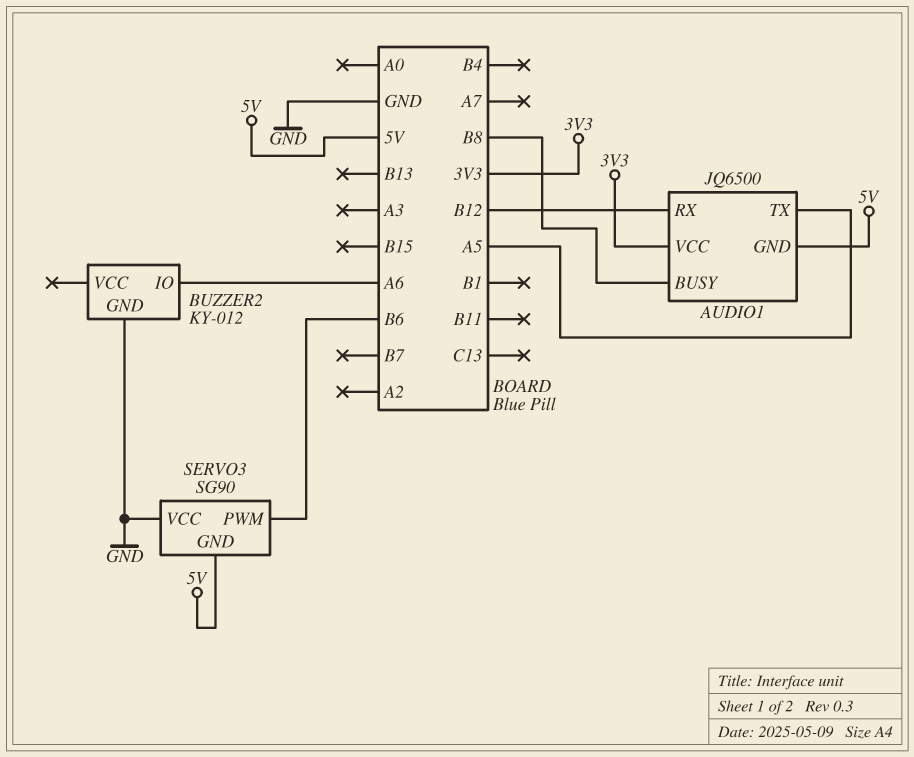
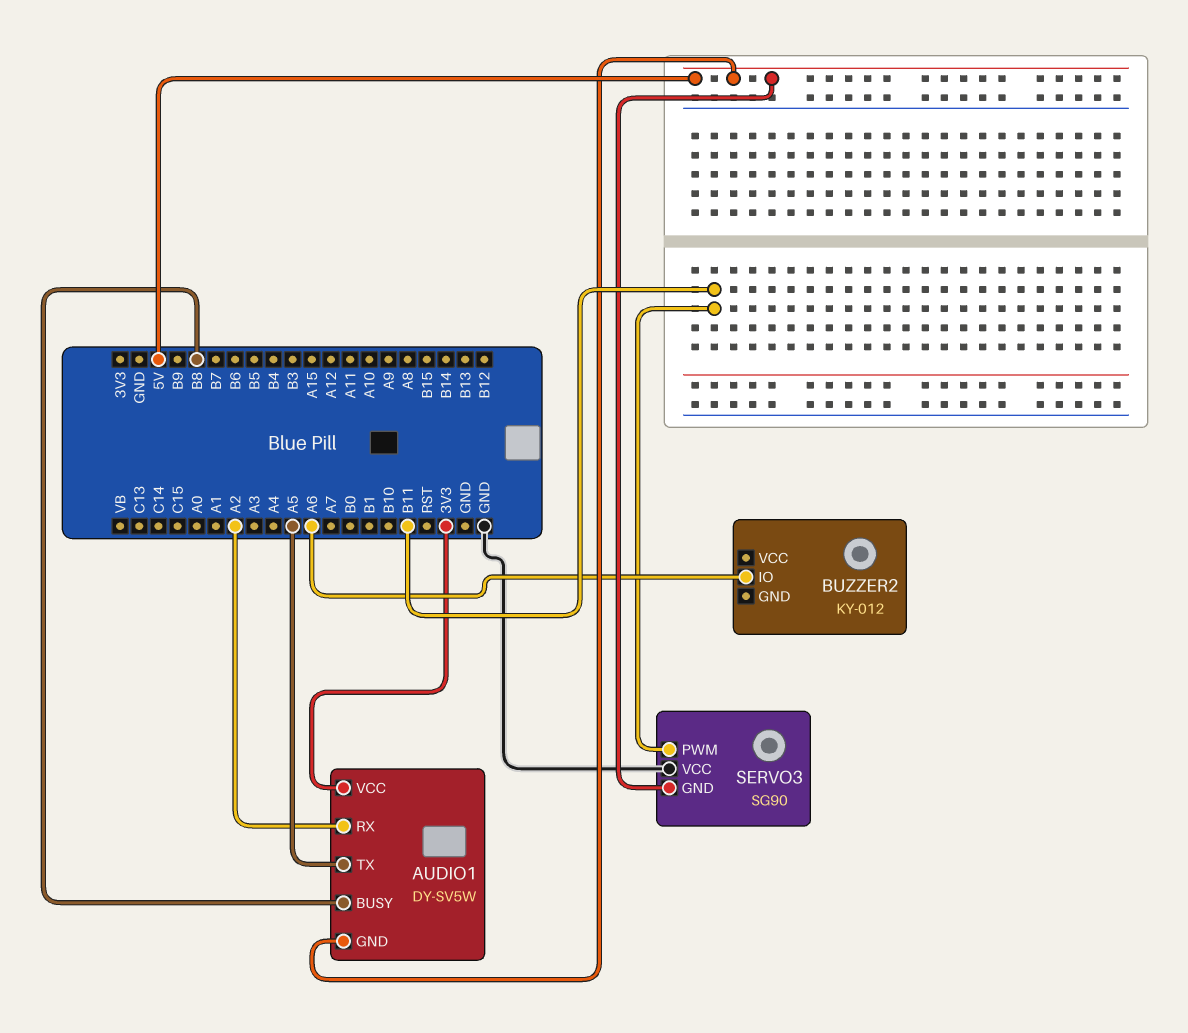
AUDIO1: JQ6500 -> DY-SV5W
AUDIO1 pin RX: B12 -> A2
BUZZER2 pin GND: GND -> none
SERVO3 pin PWM: B6 -> B11

